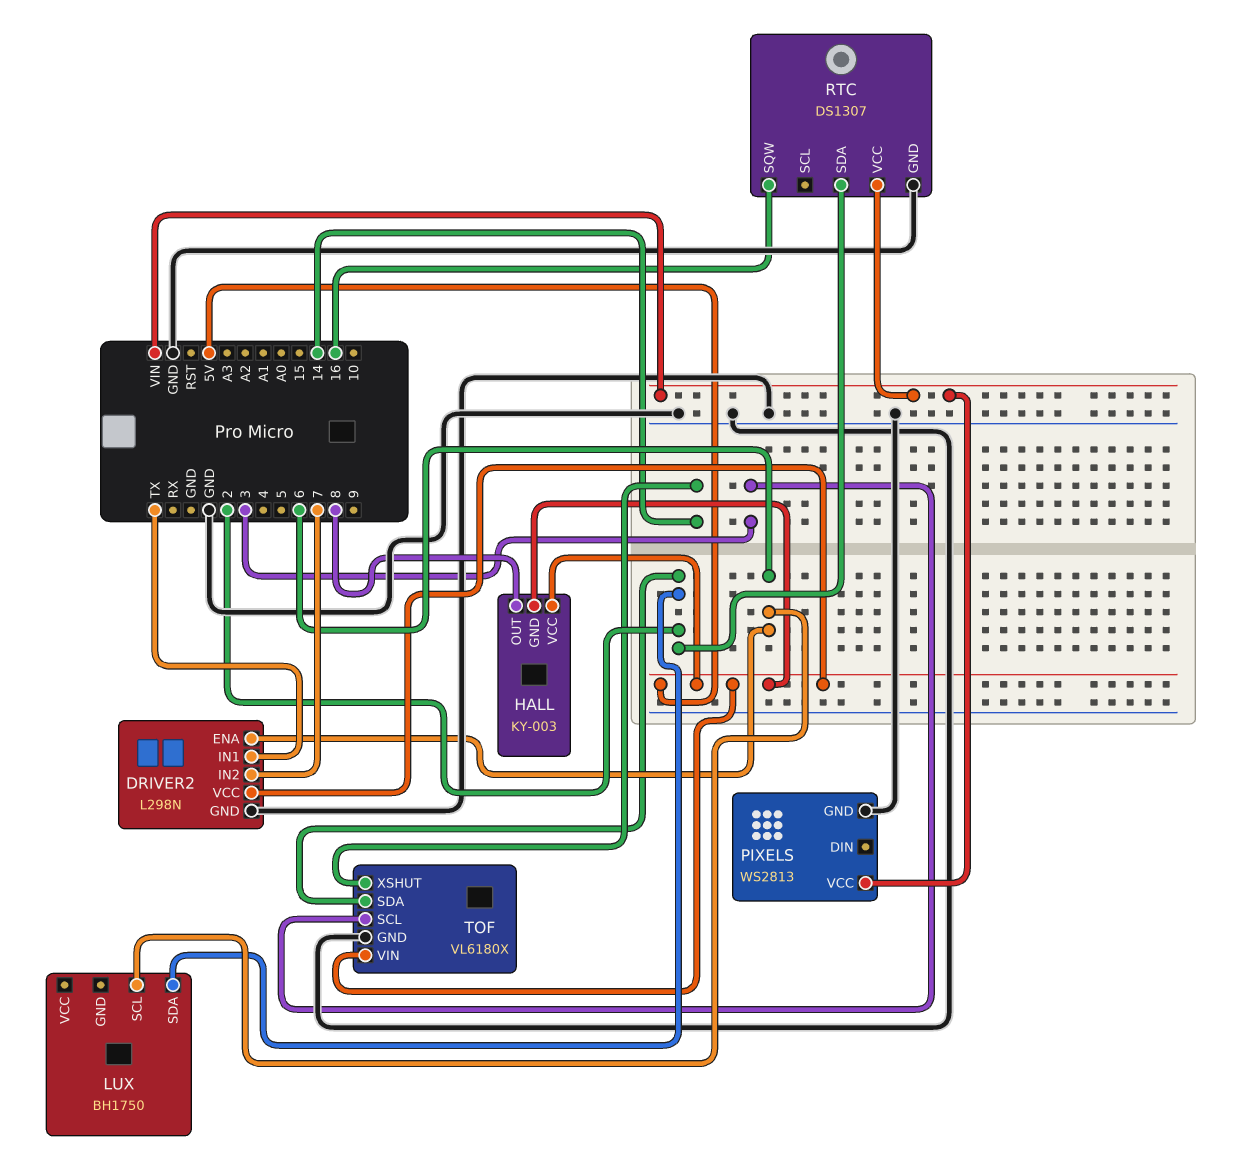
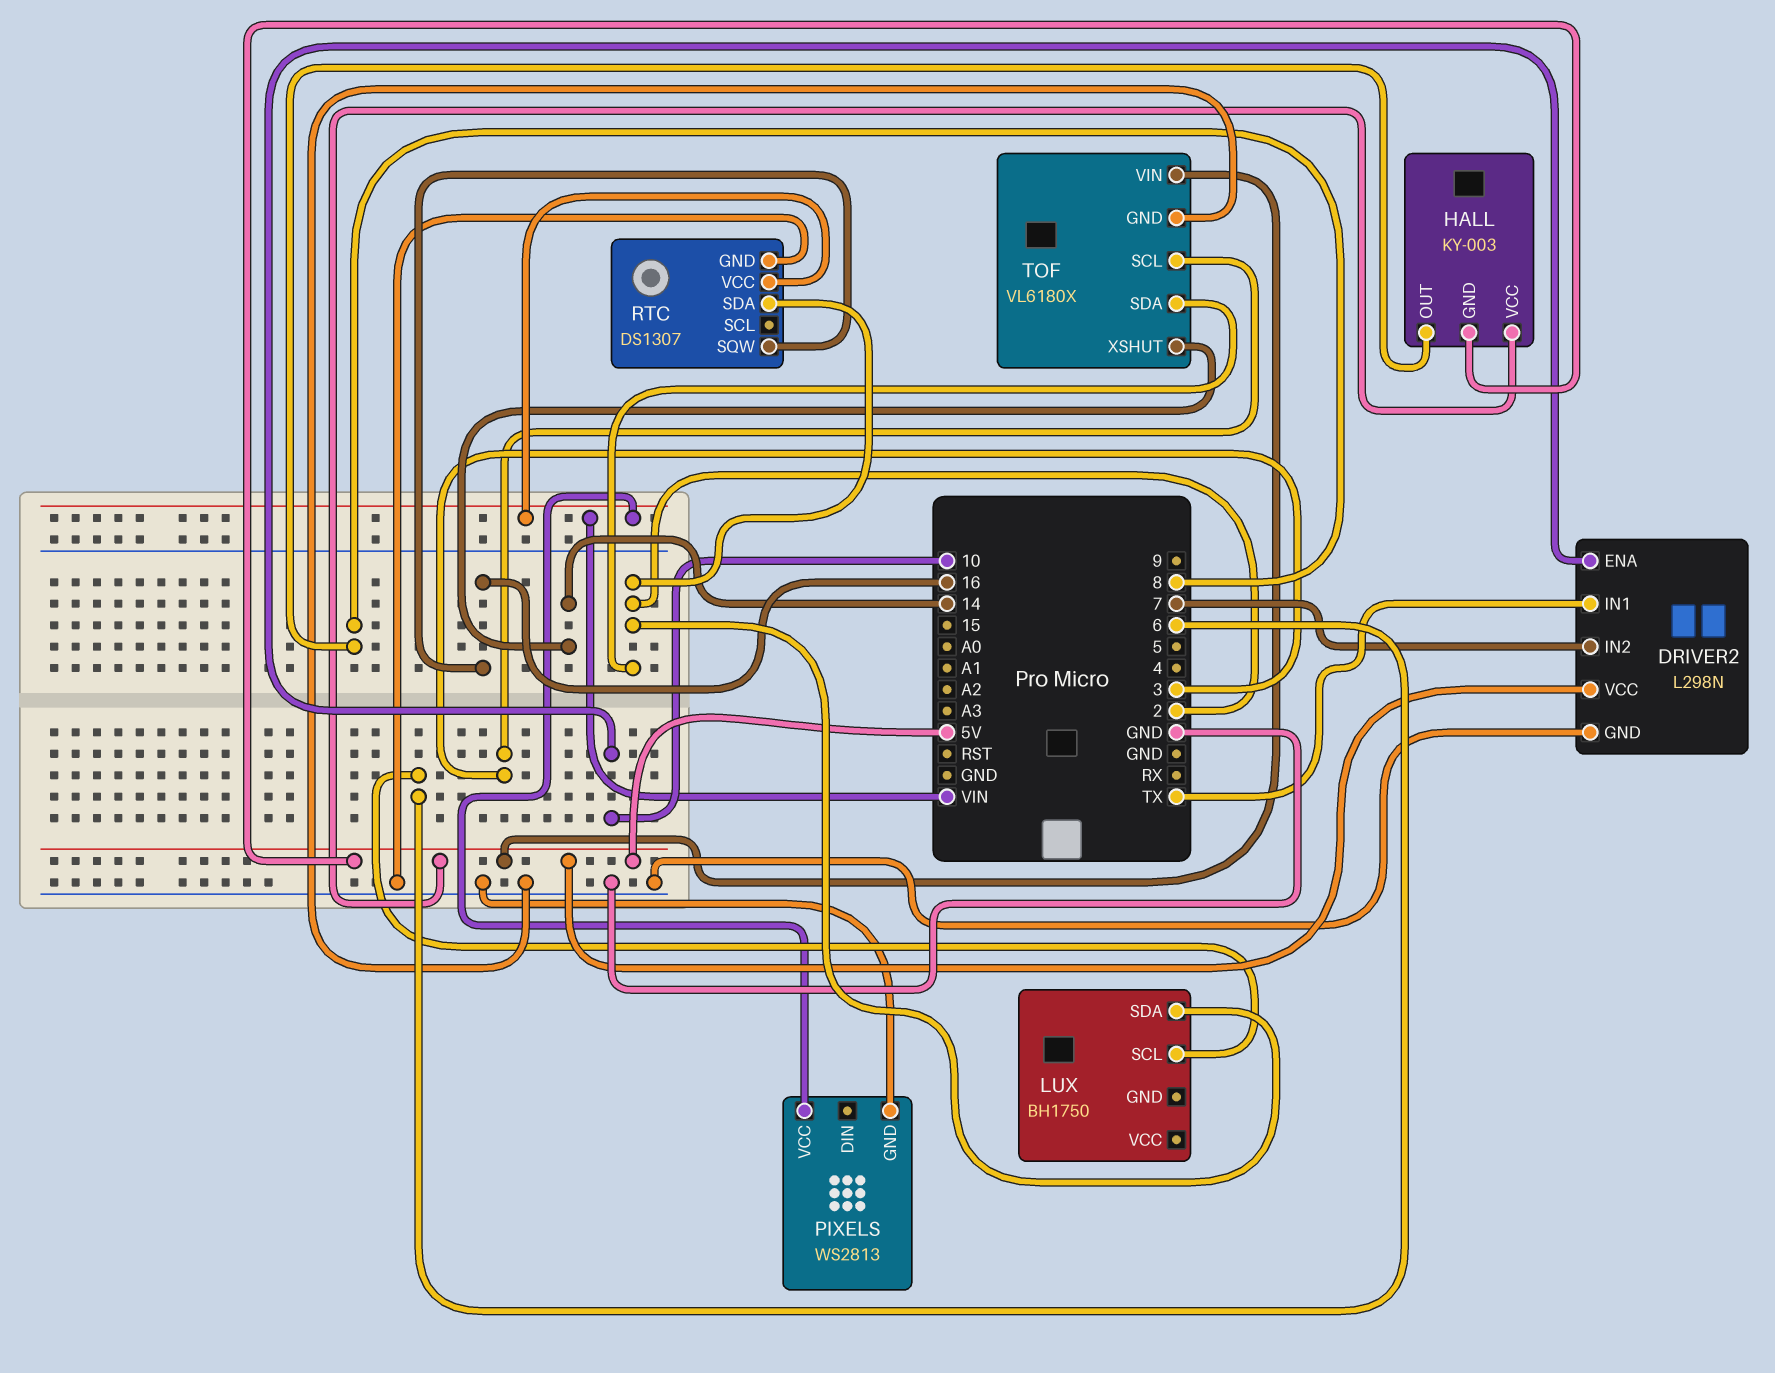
DRIVER2 pin ENA: 6 -> 10

